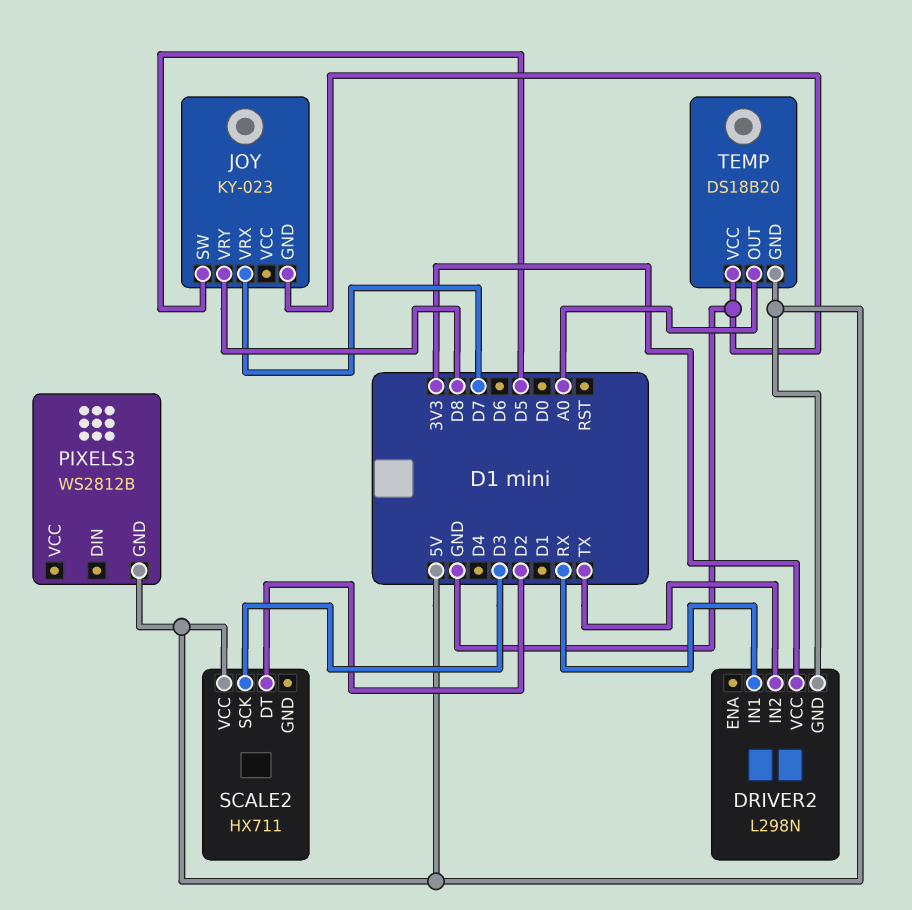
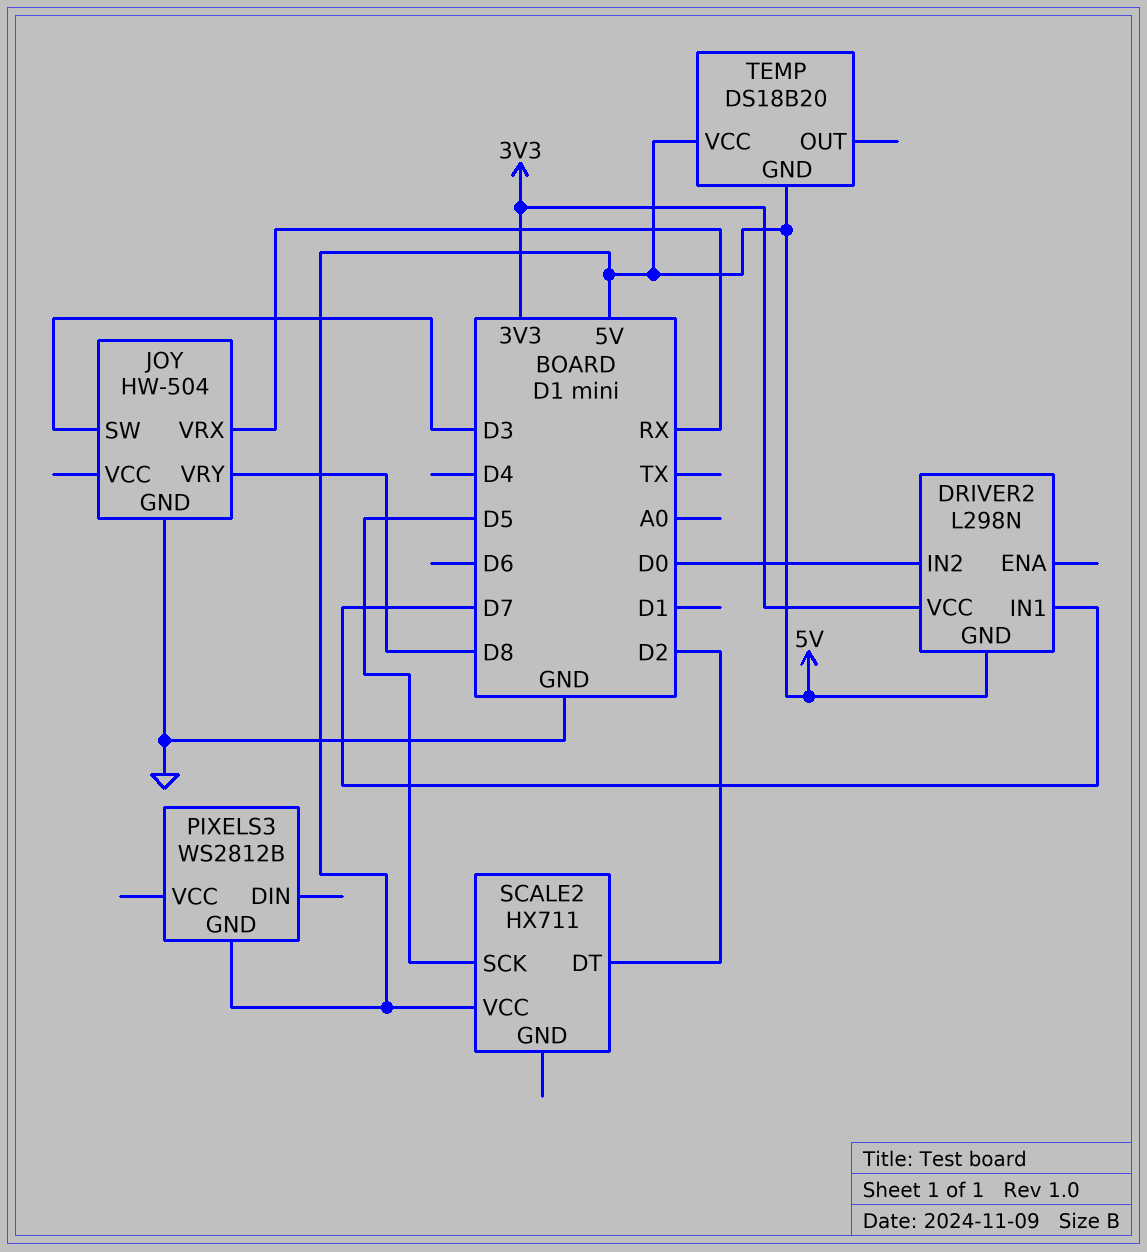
DRIVER2 pin IN1: RX -> D7
DRIVER2 pin IN2: TX -> D0
JOY: KY-023 -> HW-504
JOY pin SW: D5 -> D3
JOY pin VRX: D7 -> RX
SCALE2 pin SCK: D3 -> D5
TEMP pin OUT: A0 -> none
TEMP pin VCC: GND -> 5V

